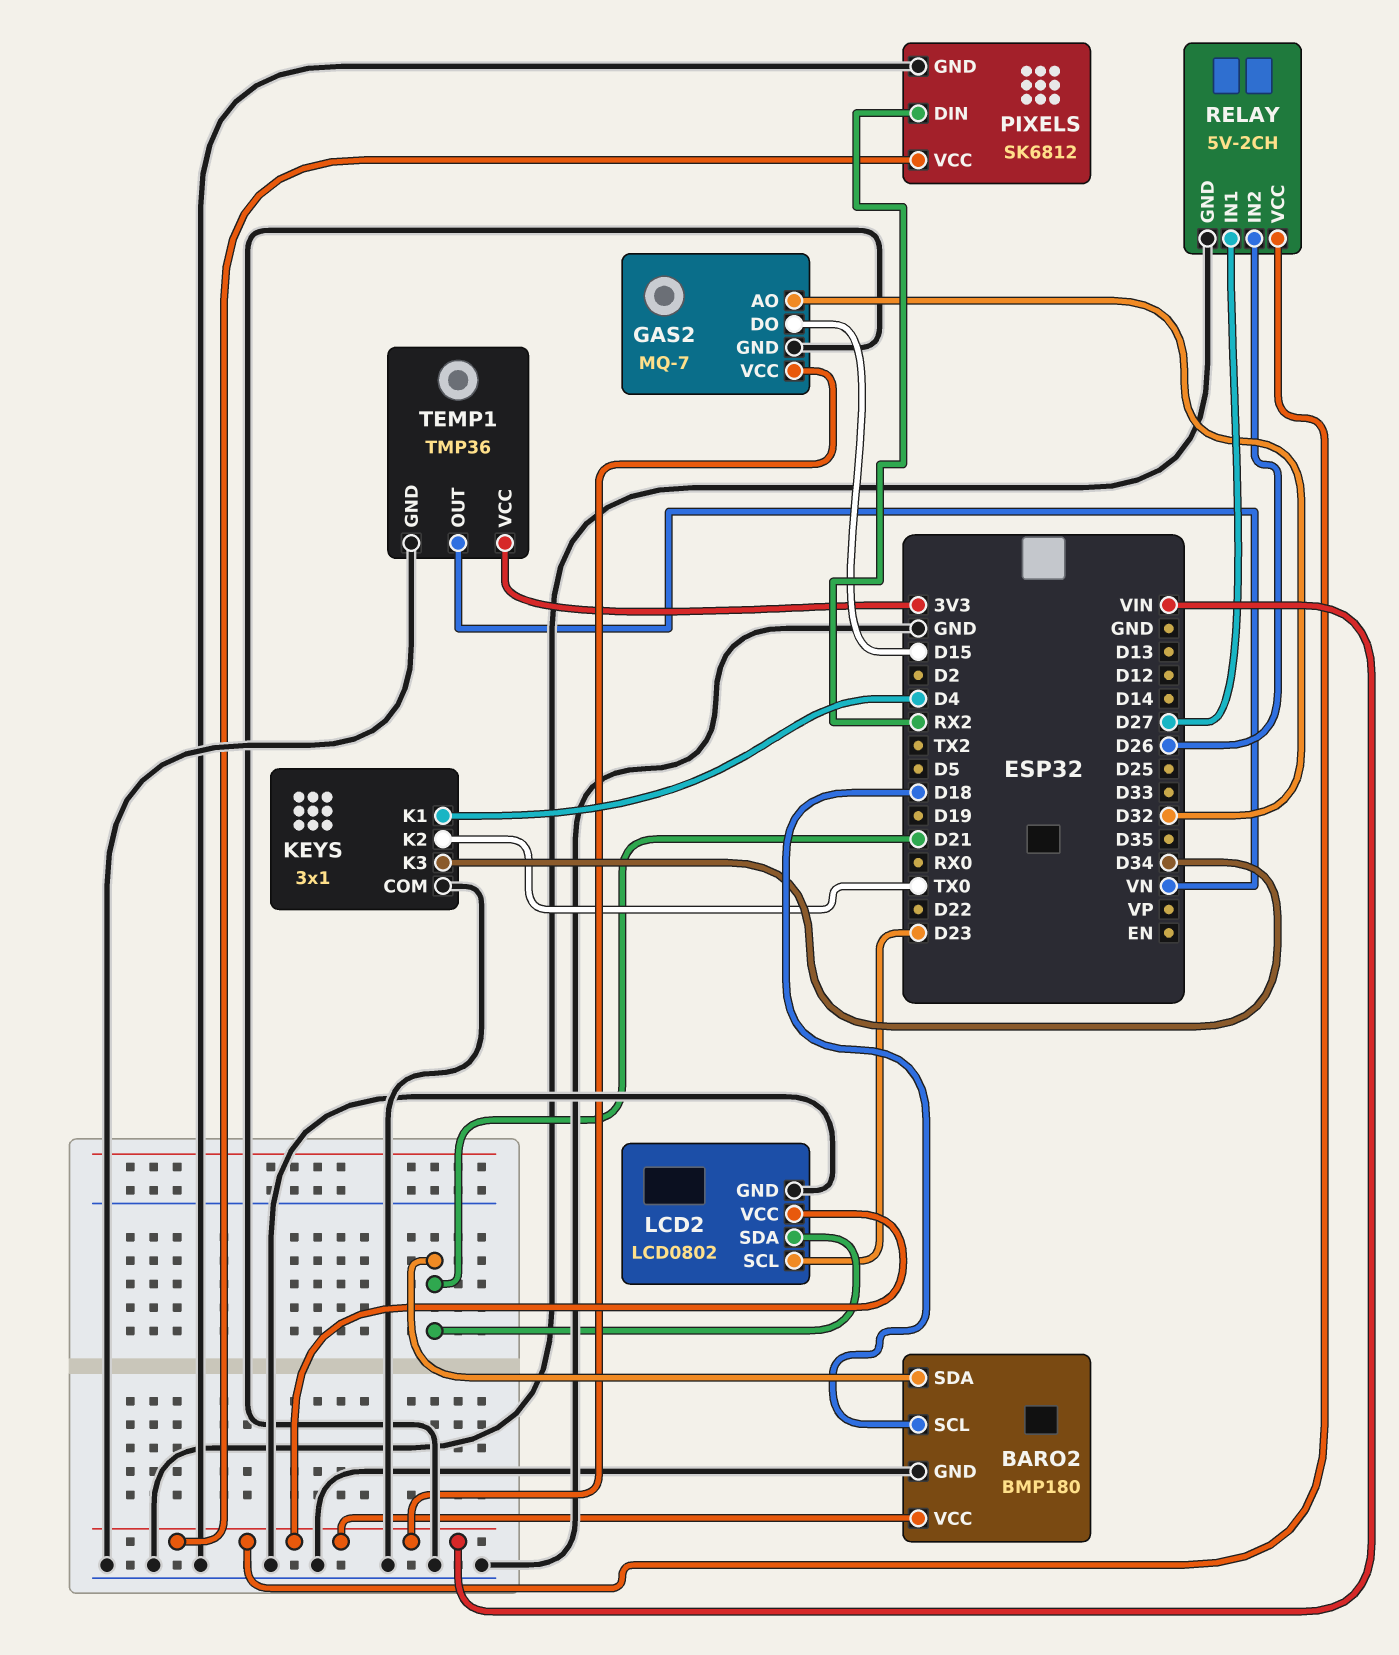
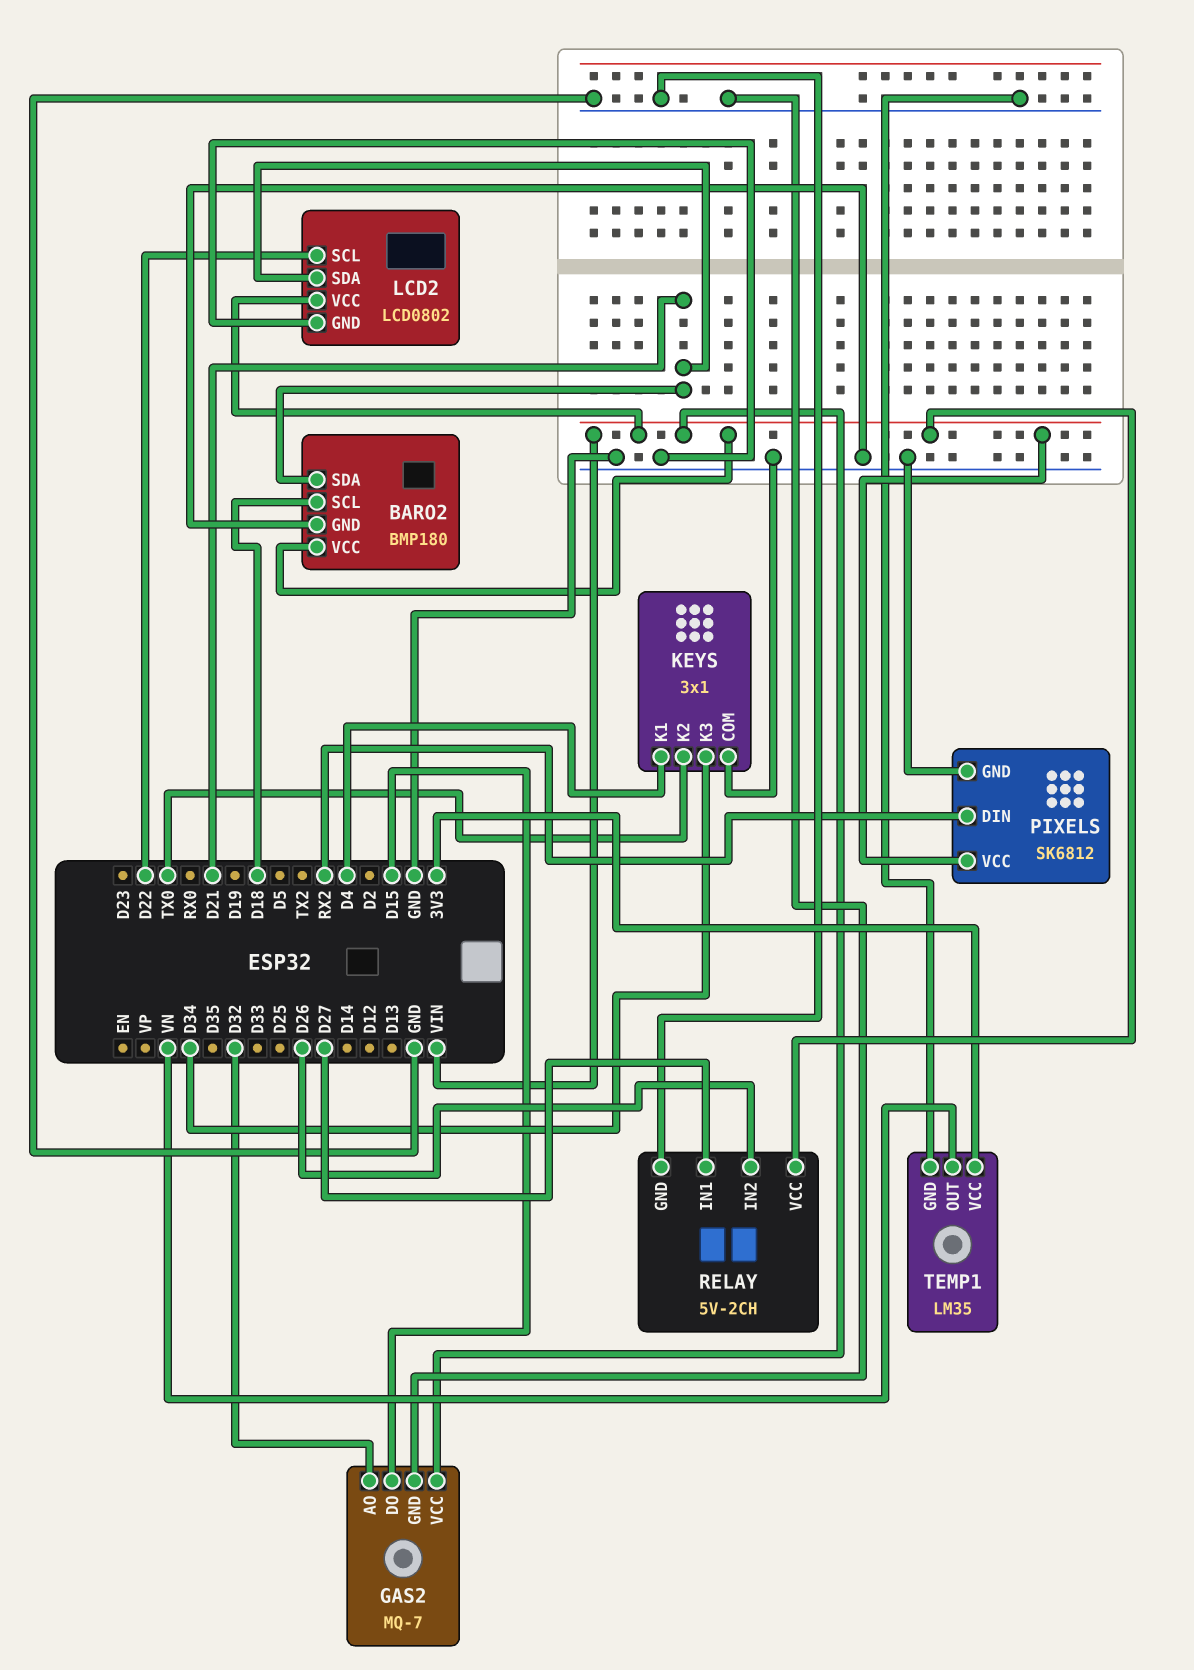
LCD2 pin SCL: D23 -> D22
TEMP1: TMP36 -> LM35

